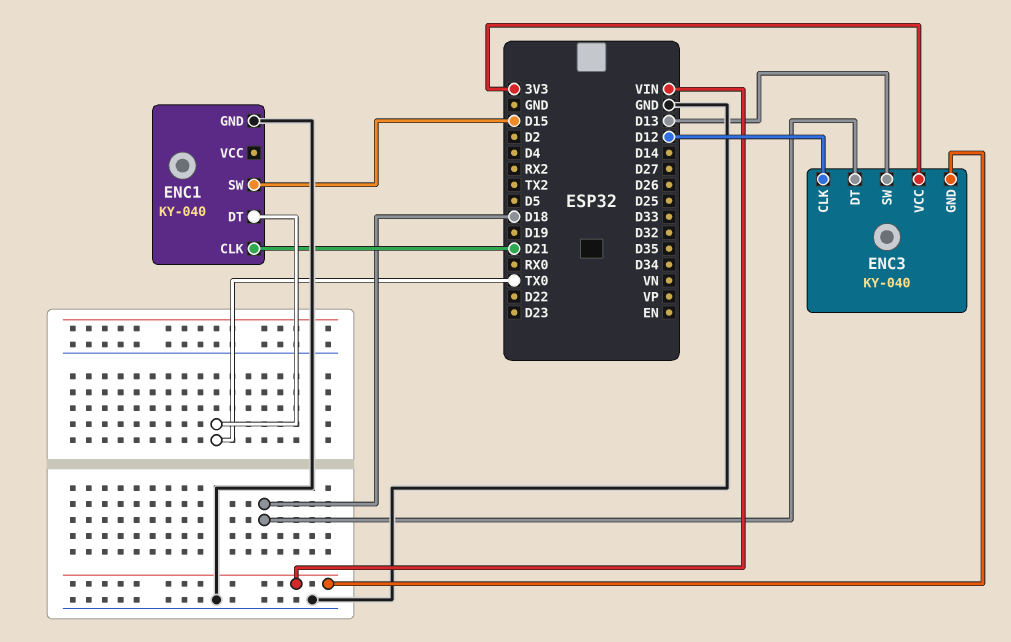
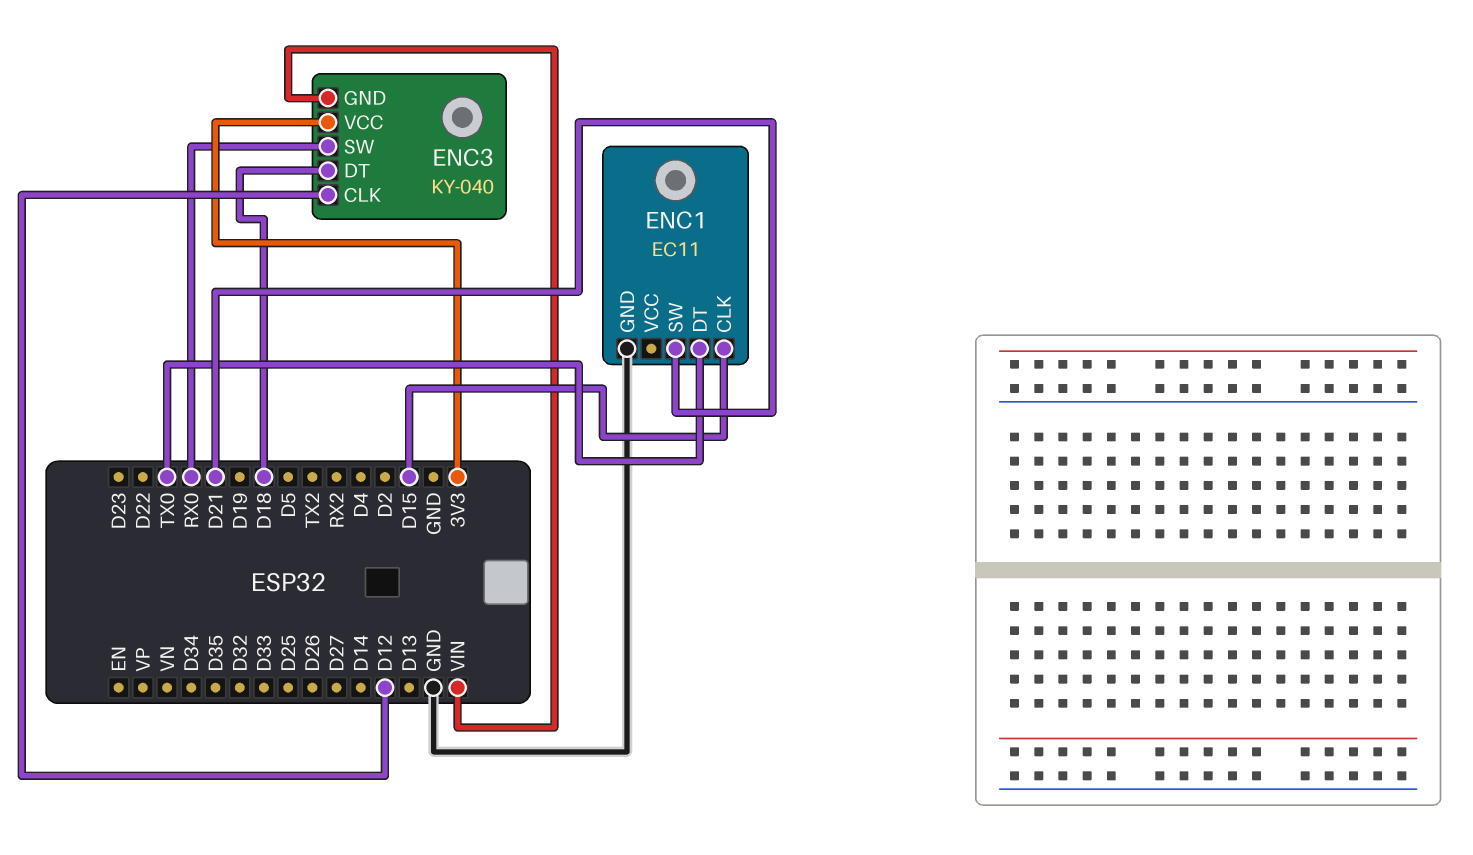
ENC1: KY-040 -> EC11
ENC1 pin CLK: D21 -> D15
ENC1 pin SW: D15 -> D21
ENC3 pin SW: D13 -> RX0

